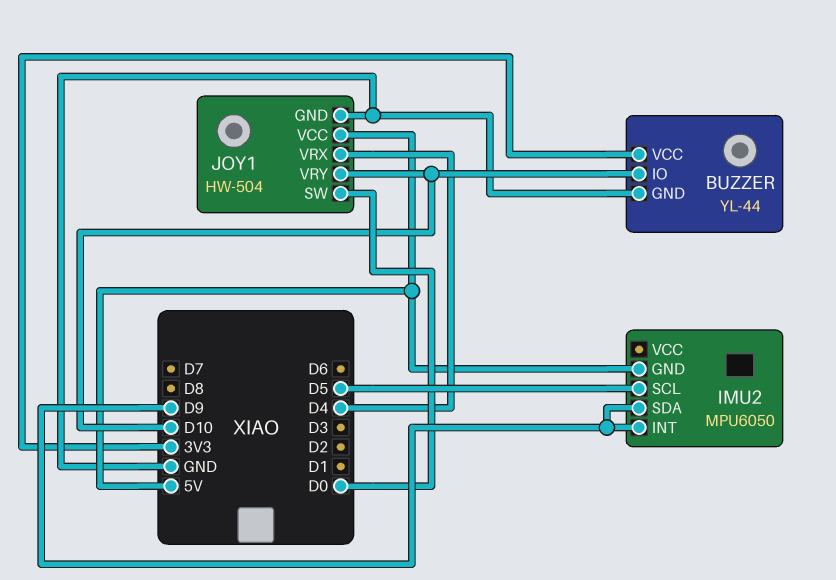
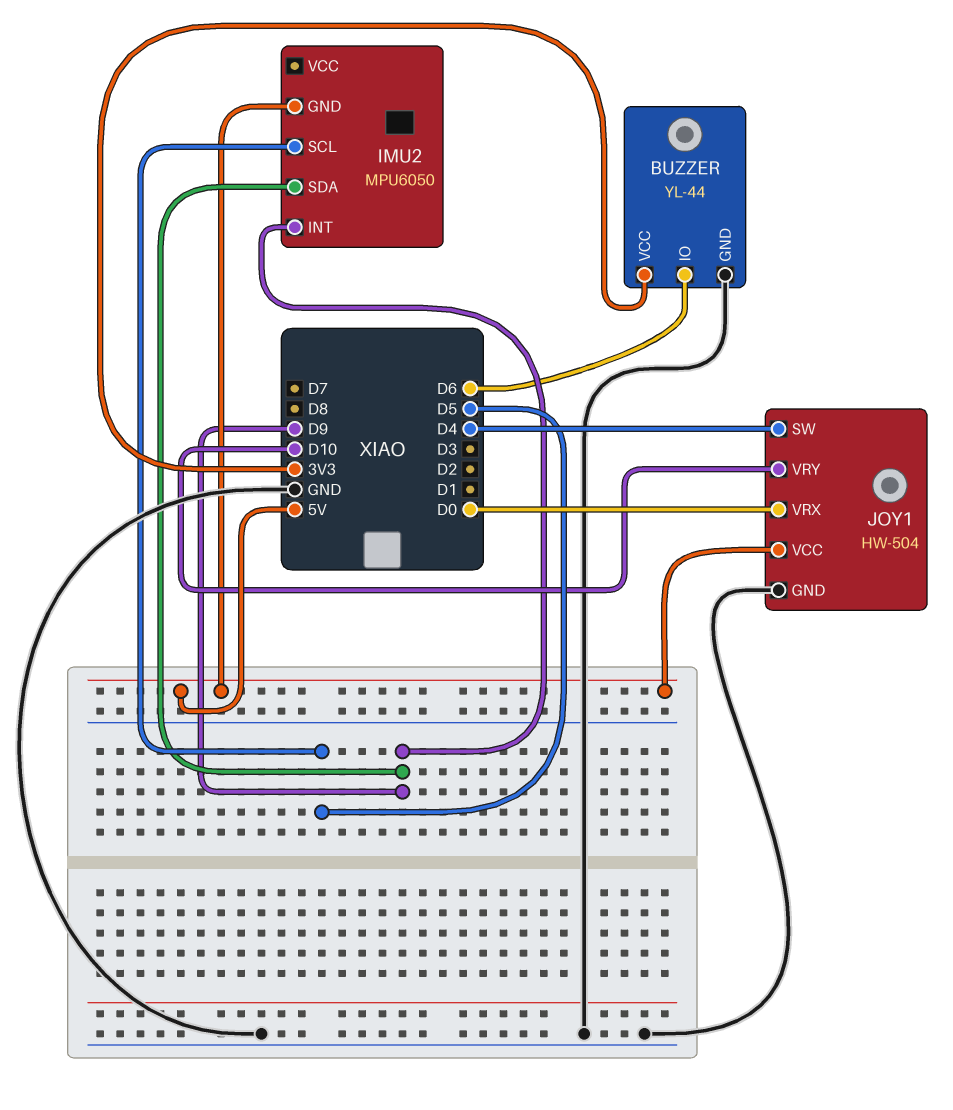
BUZZER pin IO: D10 -> D6
JOY1 pin SW: D0 -> D4
JOY1 pin VRX: D4 -> D0

